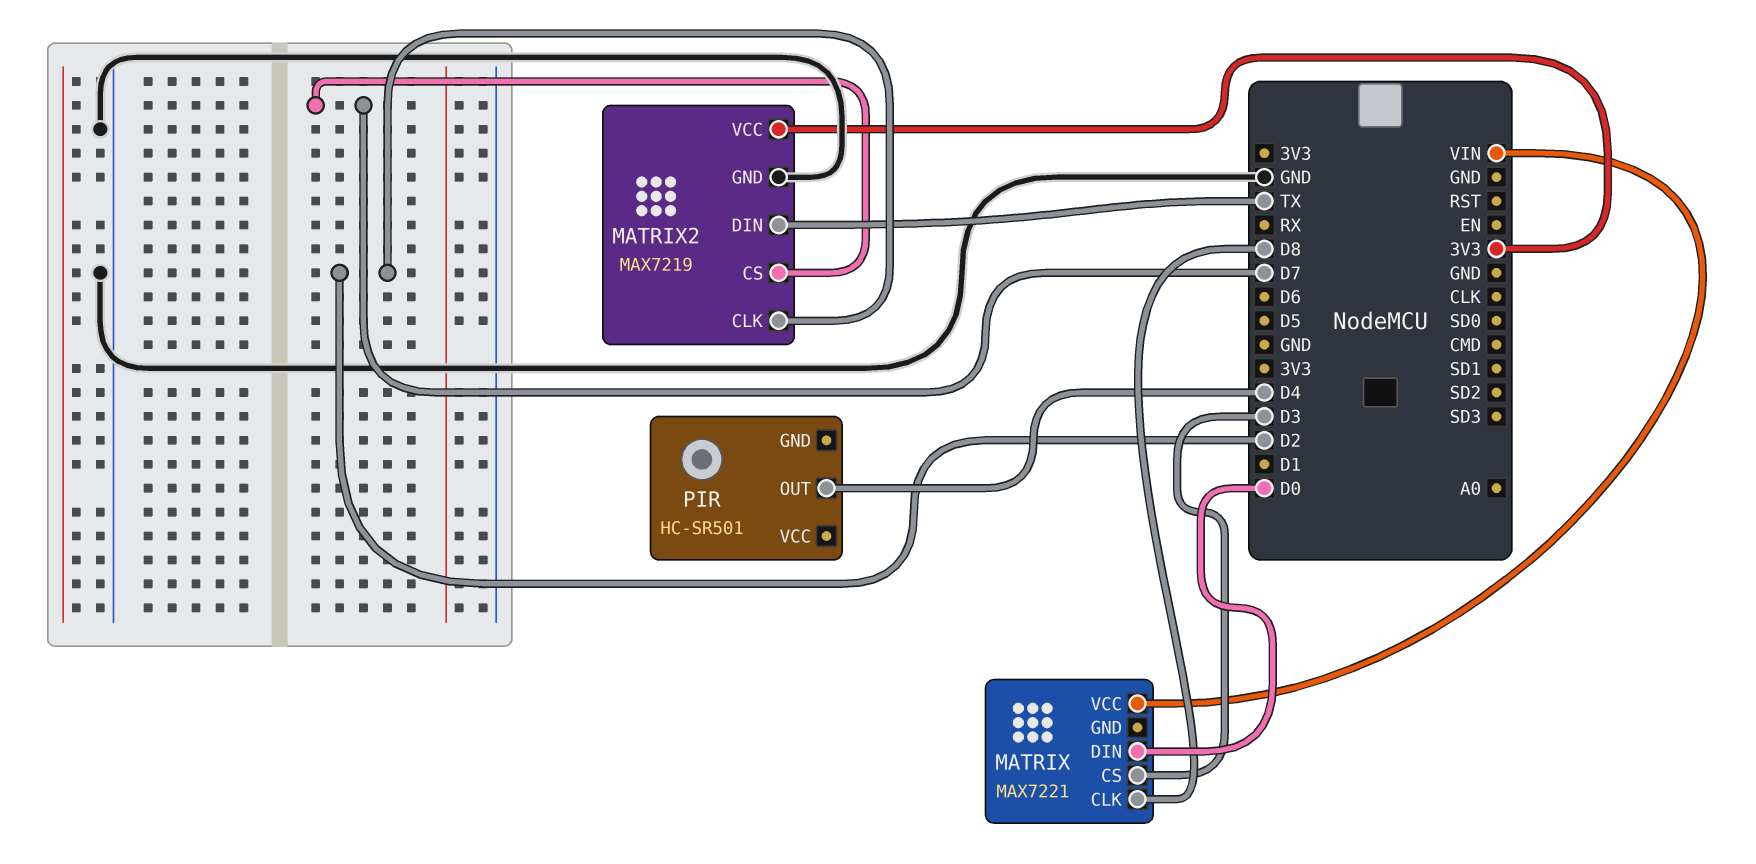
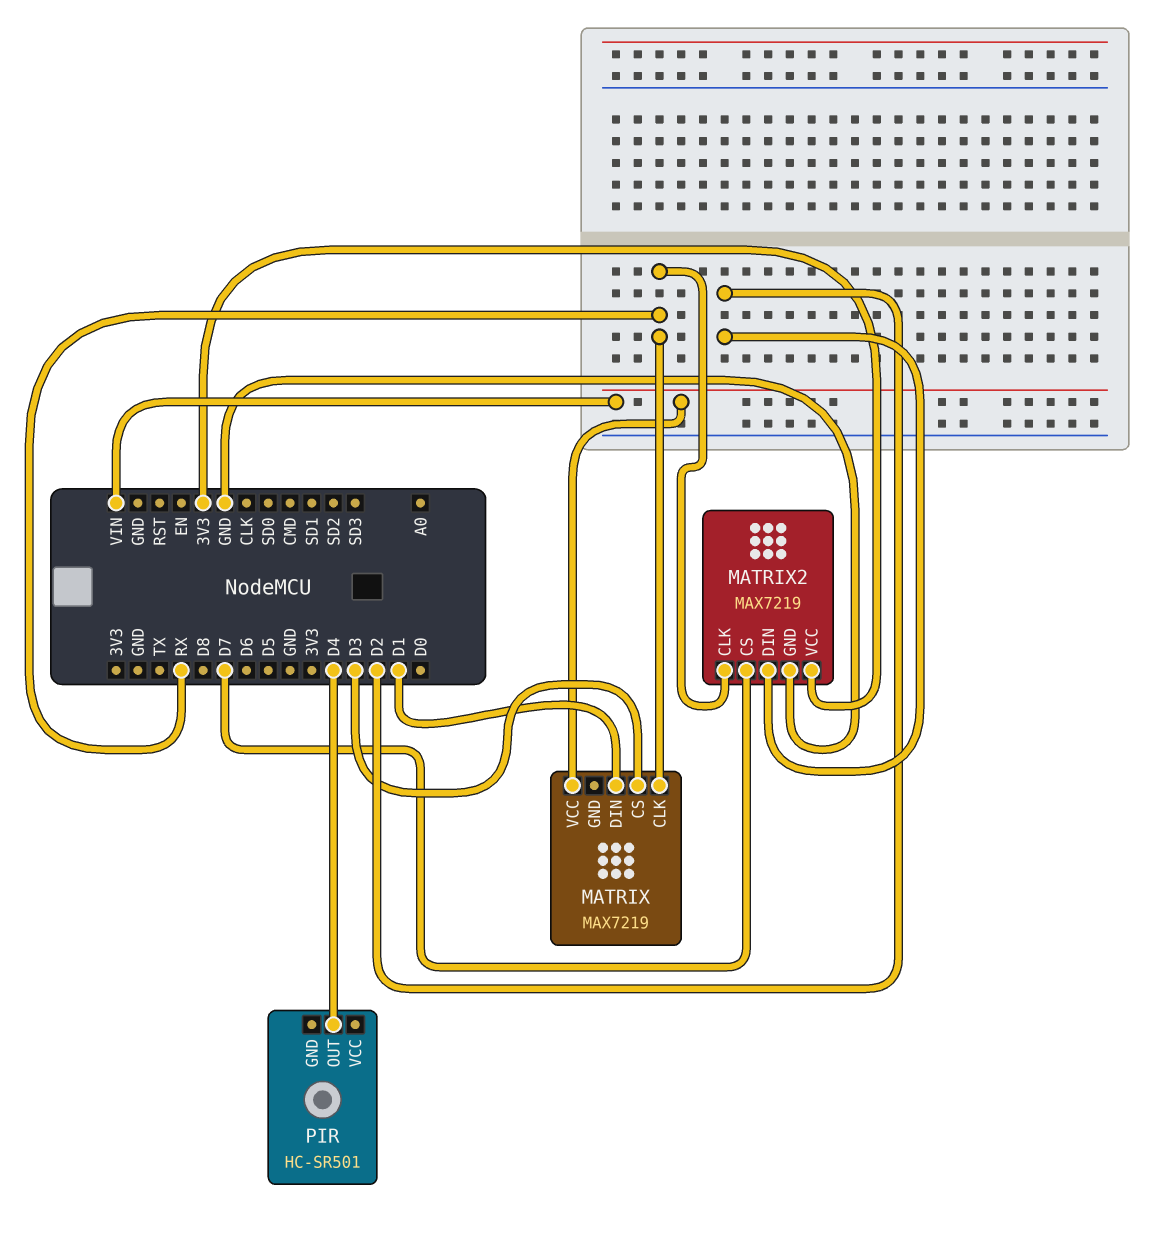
MATRIX: MAX7221 -> MAX7219
MATRIX pin CLK: D8 -> RX
MATRIX pin DIN: D0 -> D1
MATRIX2 pin CLK: D2 -> RX
MATRIX2 pin DIN: TX -> D2

